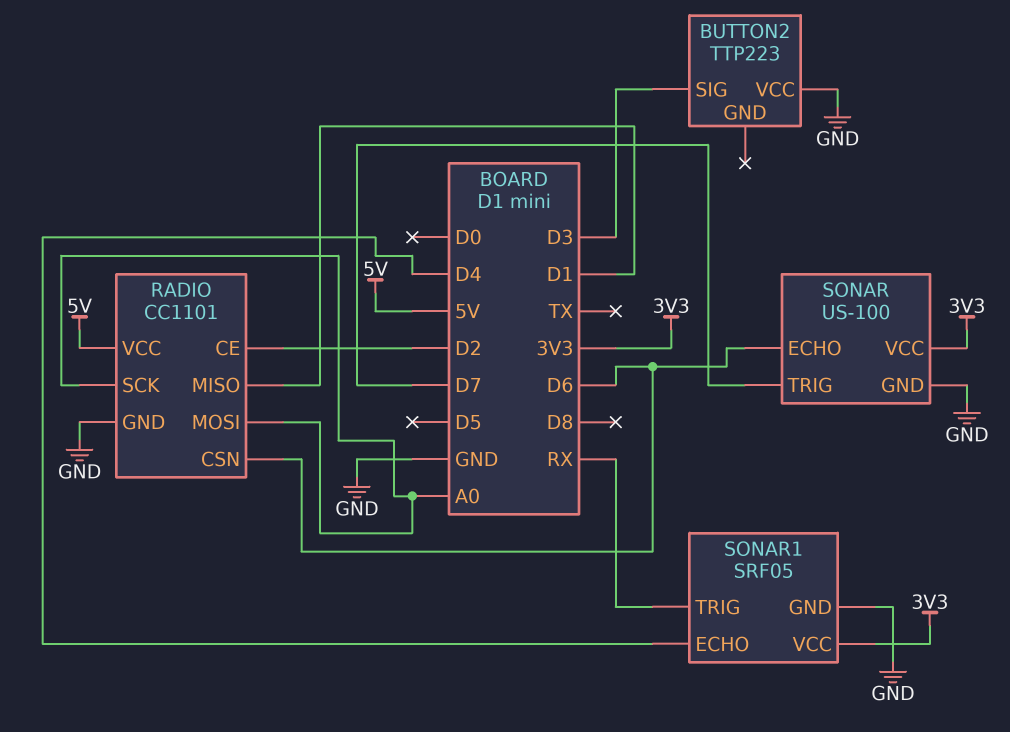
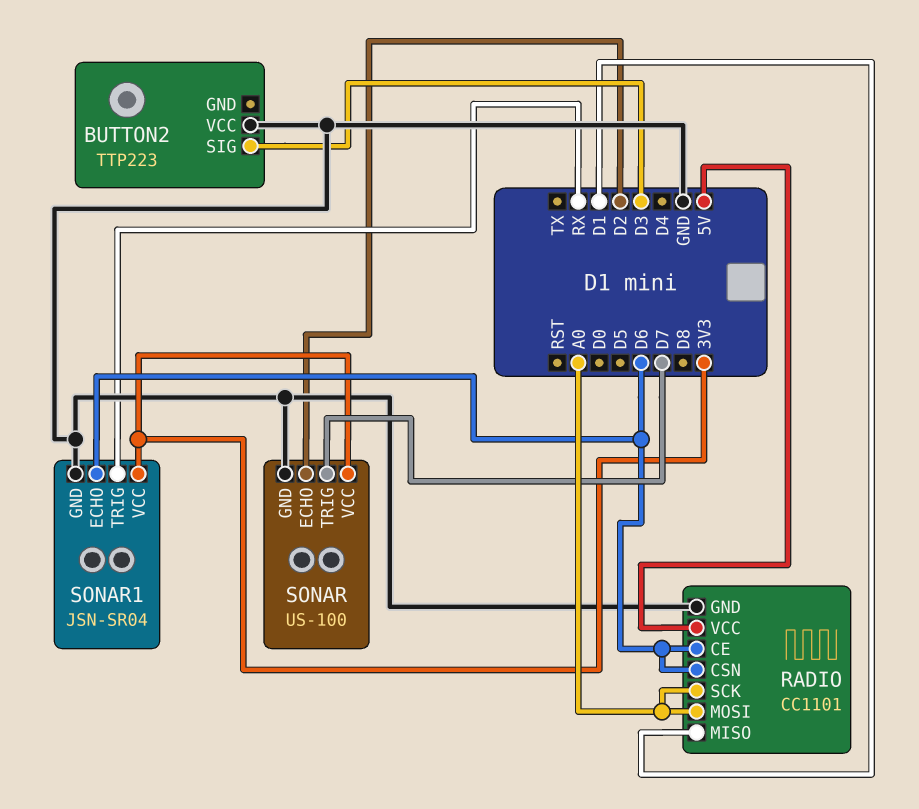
RADIO pin CE: D2 -> D6
SONAR pin ECHO: D6 -> D2
SONAR1: SRF05 -> JSN-SR04
SONAR1 pin ECHO: D4 -> D6

